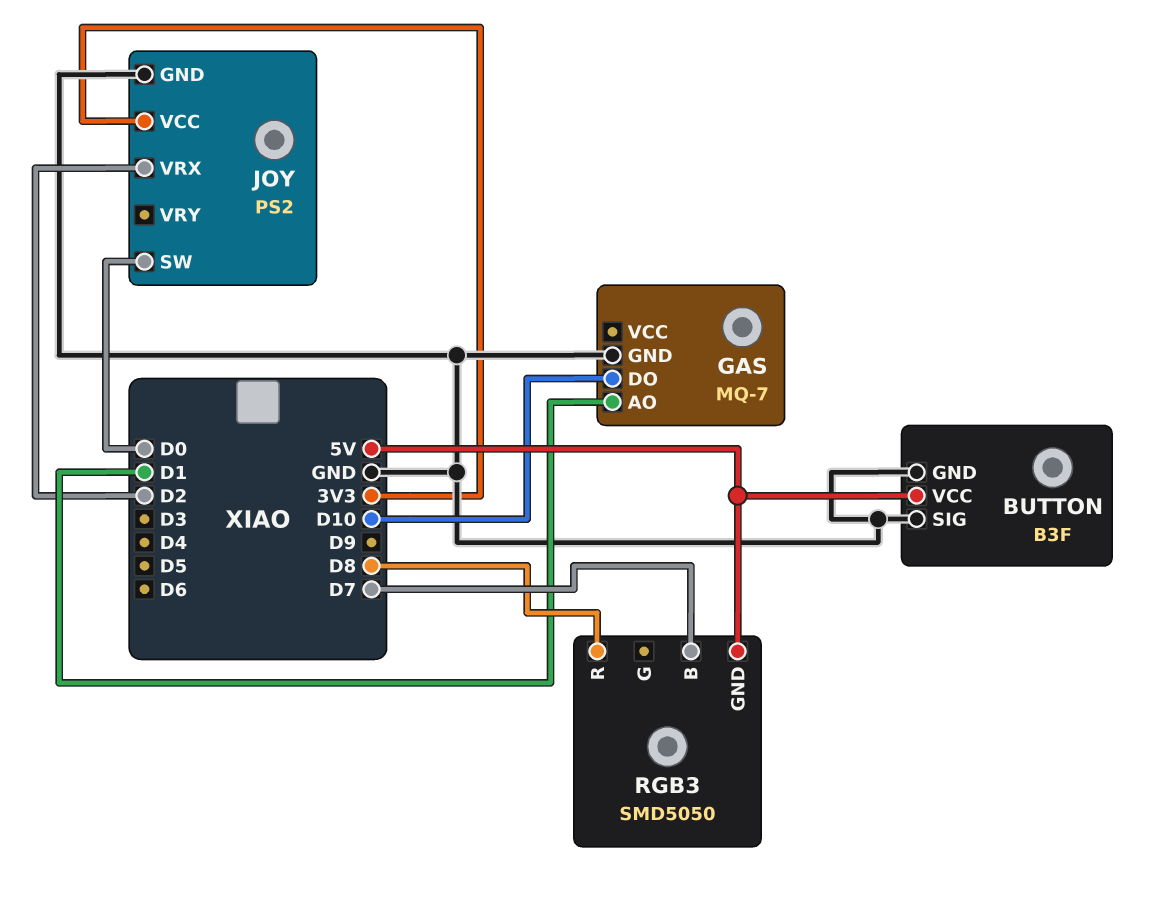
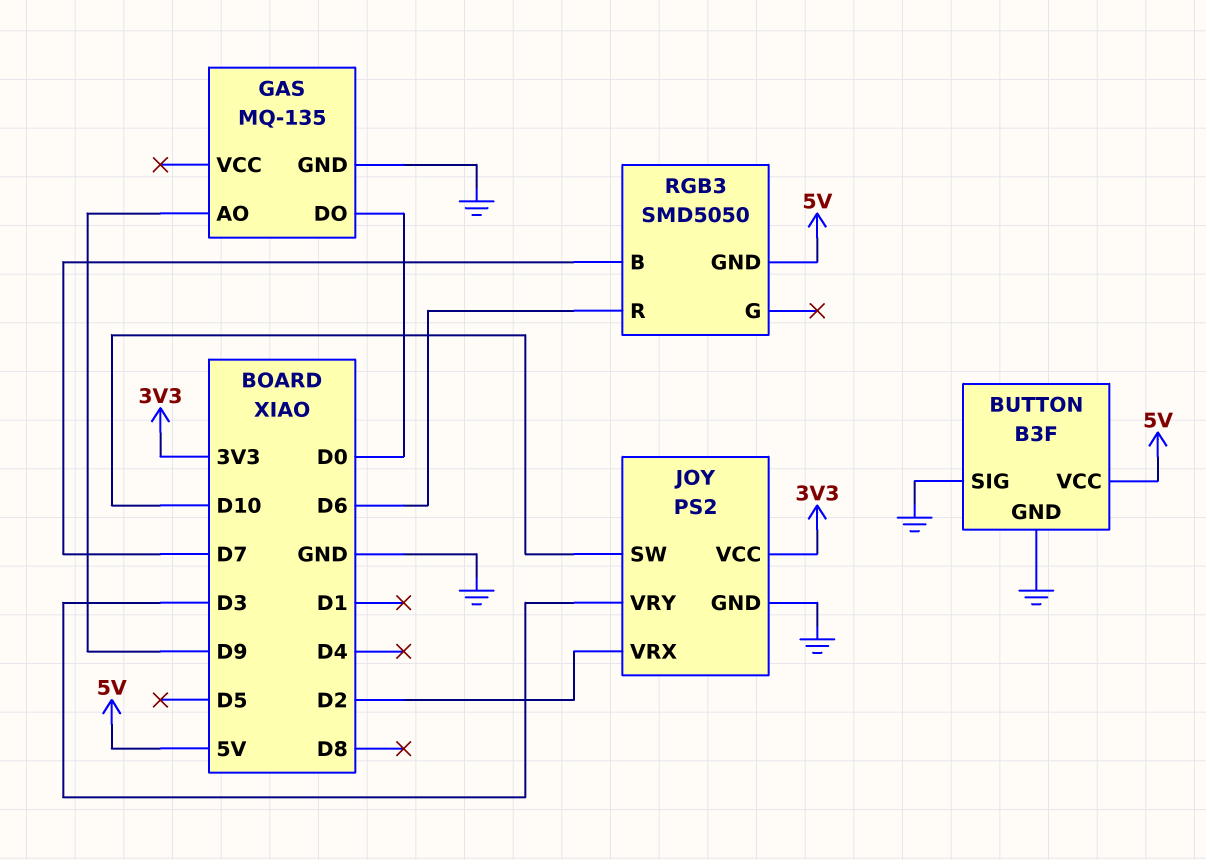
GAS: MQ-7 -> MQ-135
GAS pin AO: D1 -> D9
GAS pin DO: D10 -> D0
JOY pin SW: D0 -> D10
JOY pin VRY: none -> D3
RGB3 pin R: D8 -> D6

